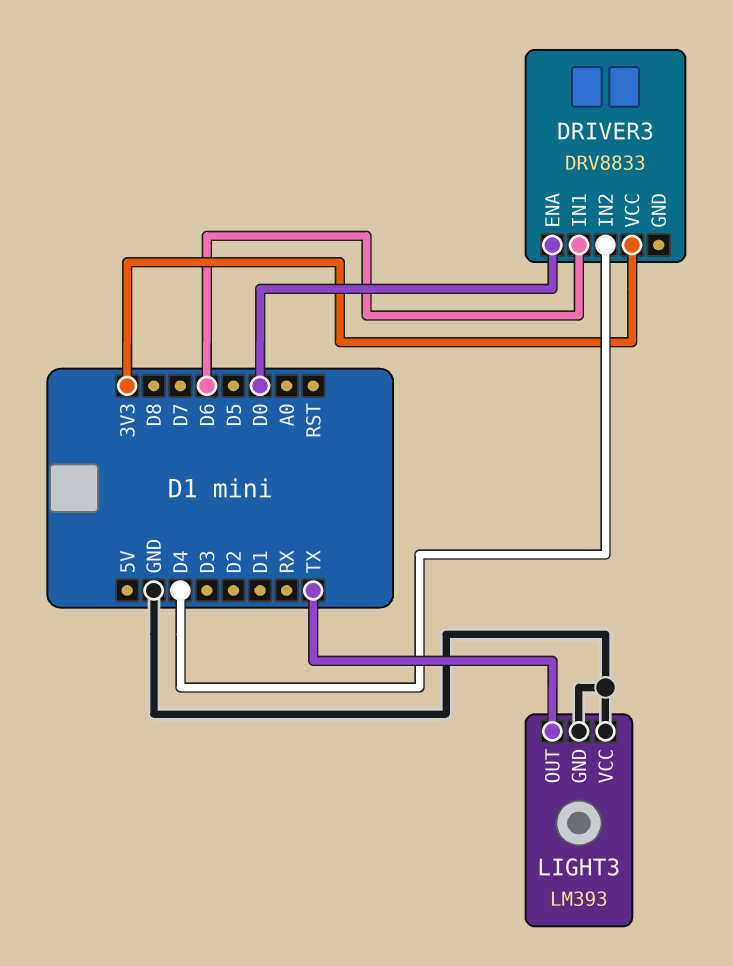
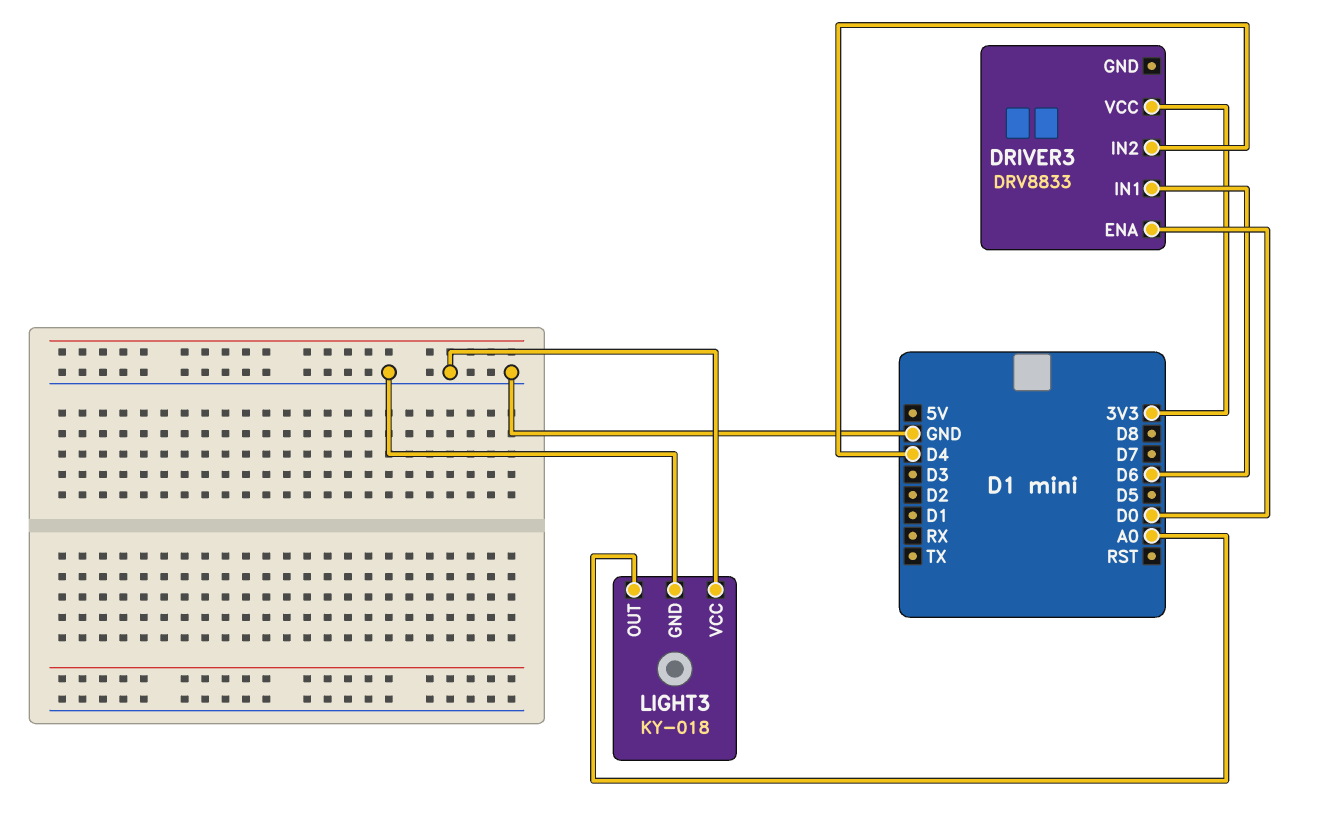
LIGHT3: LM393 -> KY-018
LIGHT3 pin OUT: TX -> A0

